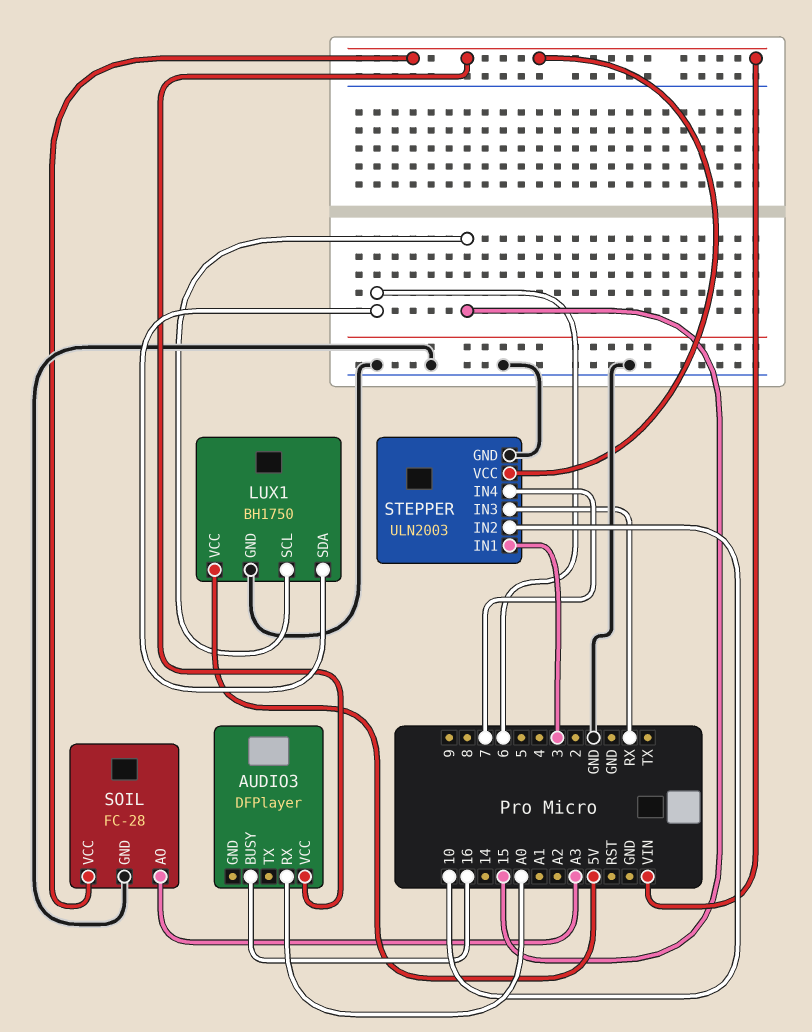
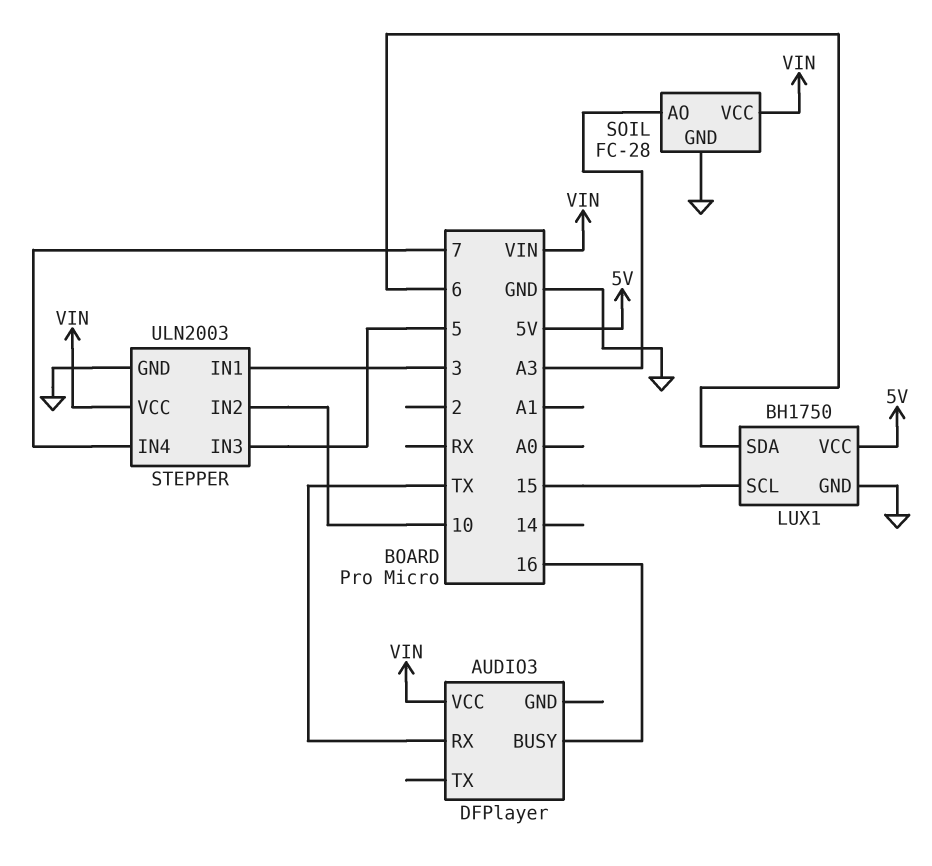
AUDIO3 pin RX: A0 -> TX
STEPPER pin IN3: RX -> 5

